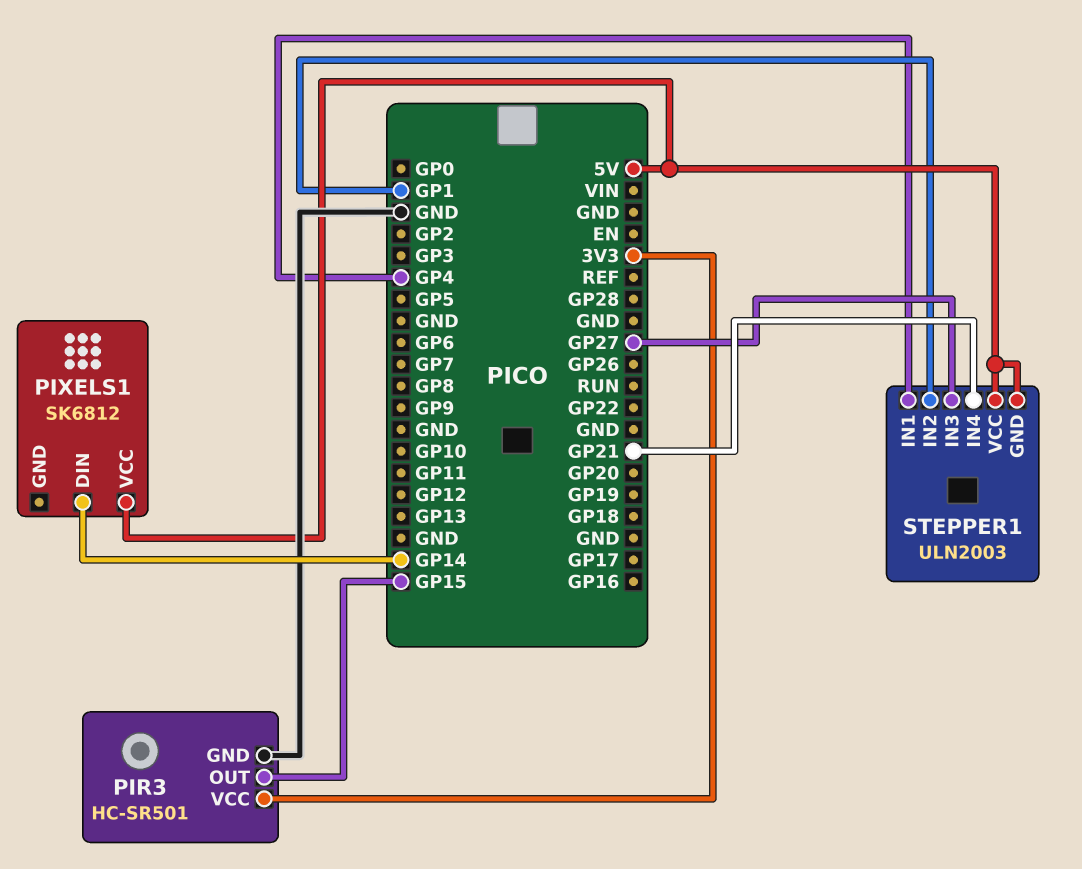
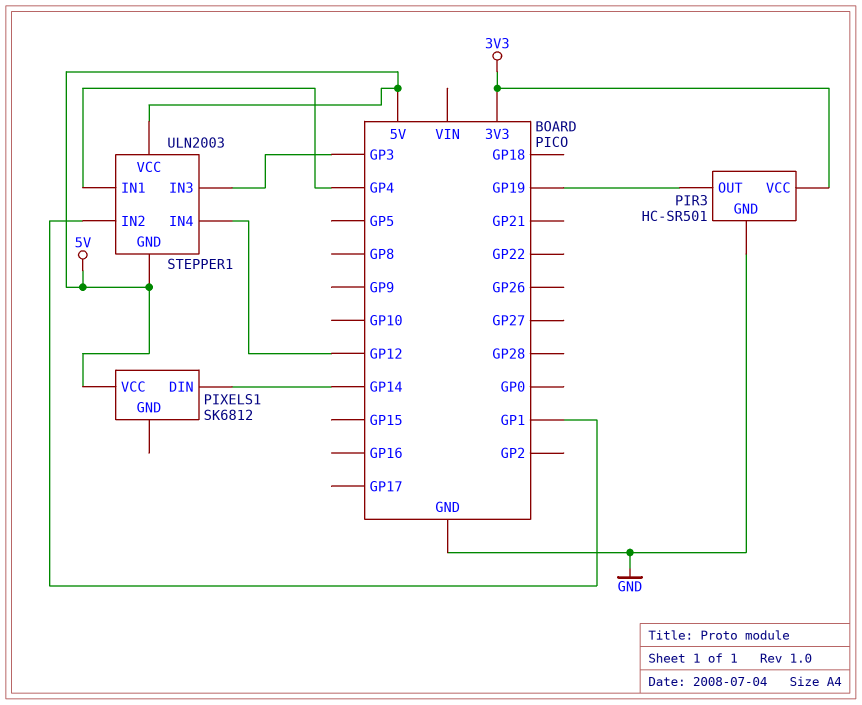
PIR3 pin OUT: GP15 -> GP19
STEPPER1 pin IN3: GP27 -> GP3
STEPPER1 pin IN4: GP21 -> GP12

